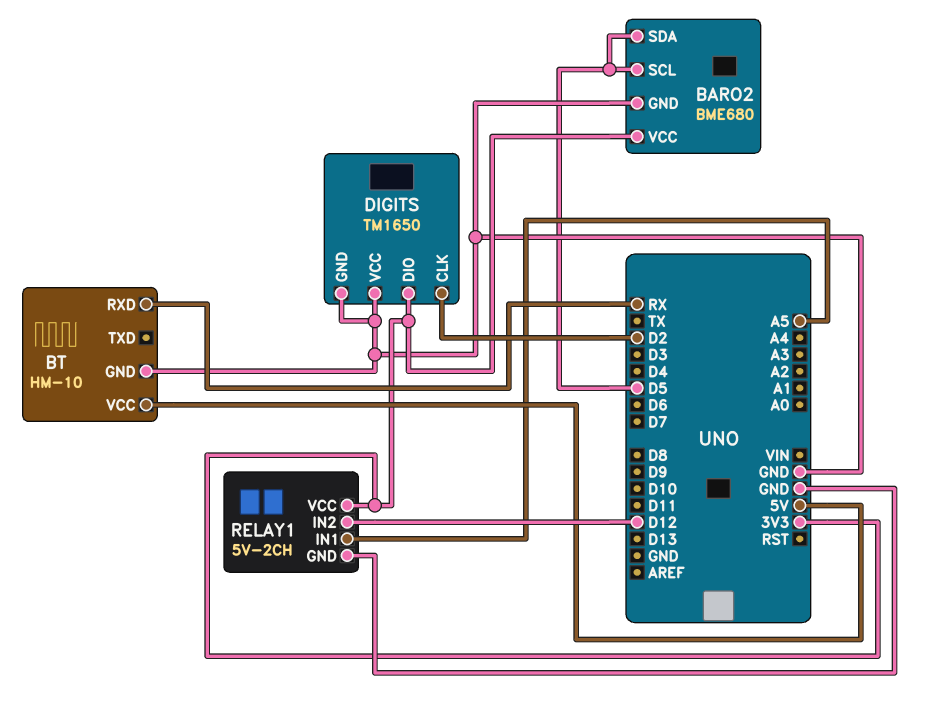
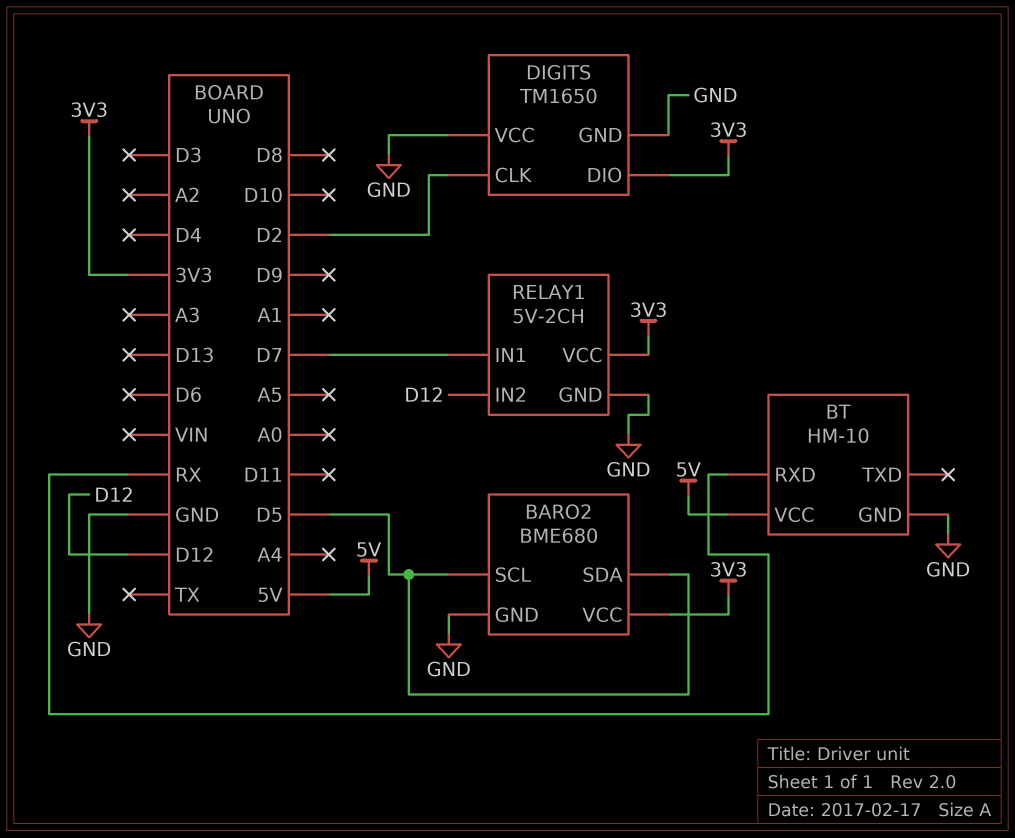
RELAY1 pin IN1: A5 -> D7

